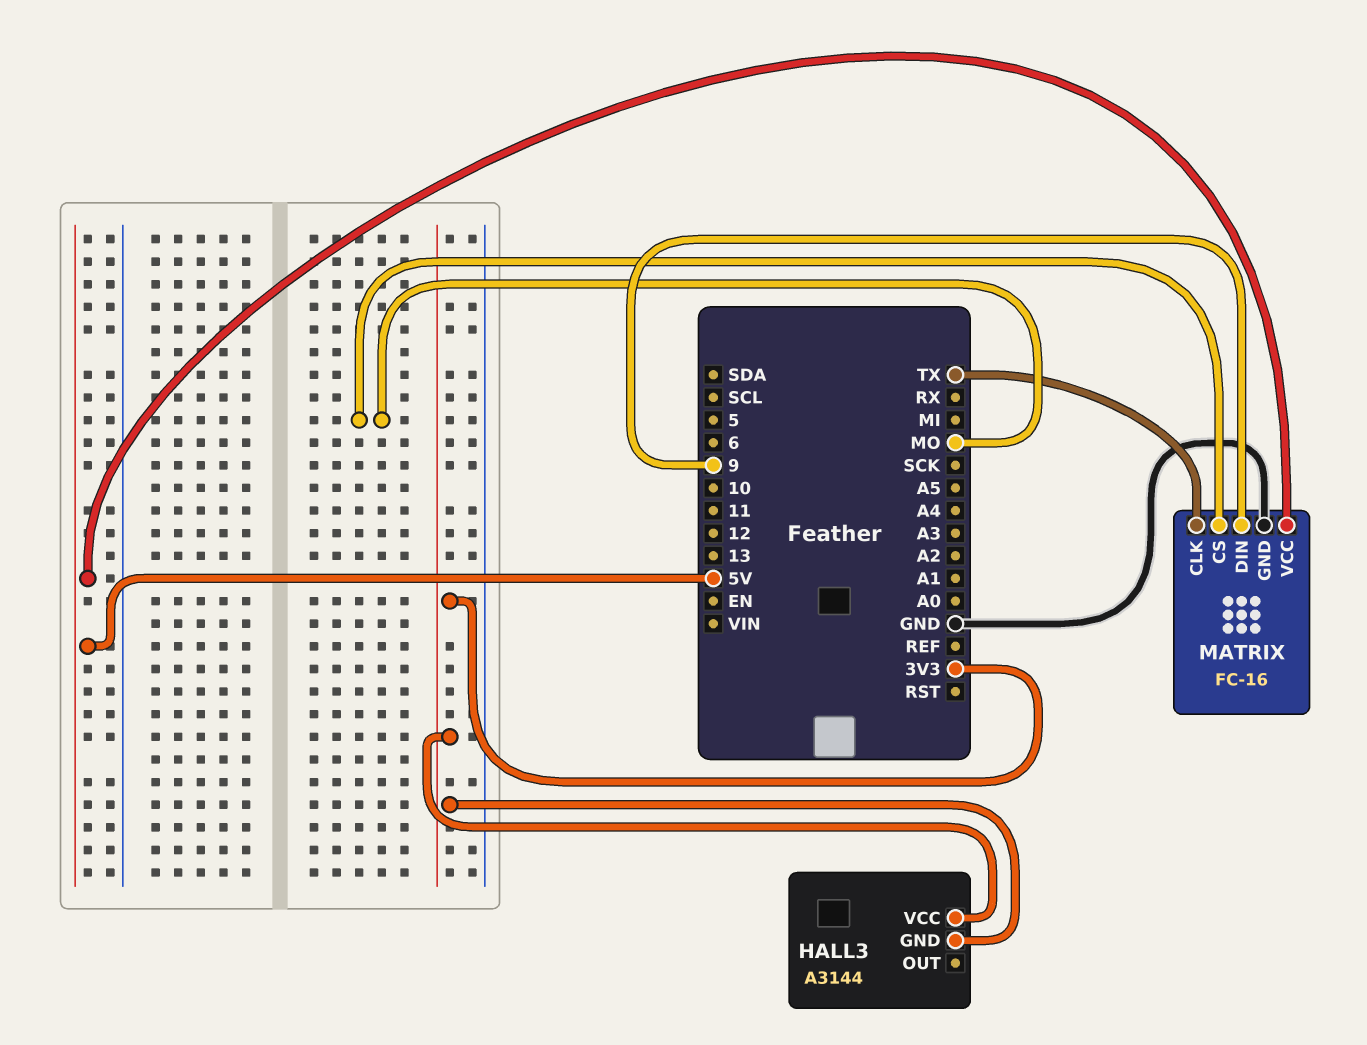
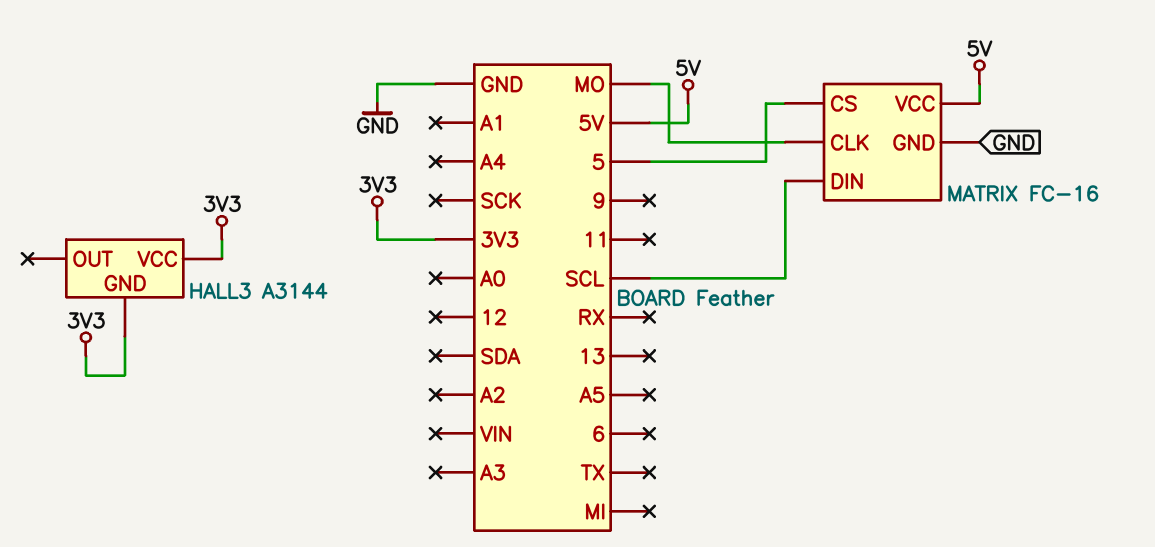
MATRIX pin CLK: TX -> MO
MATRIX pin CS: MO -> 5
MATRIX pin DIN: 9 -> SCL

